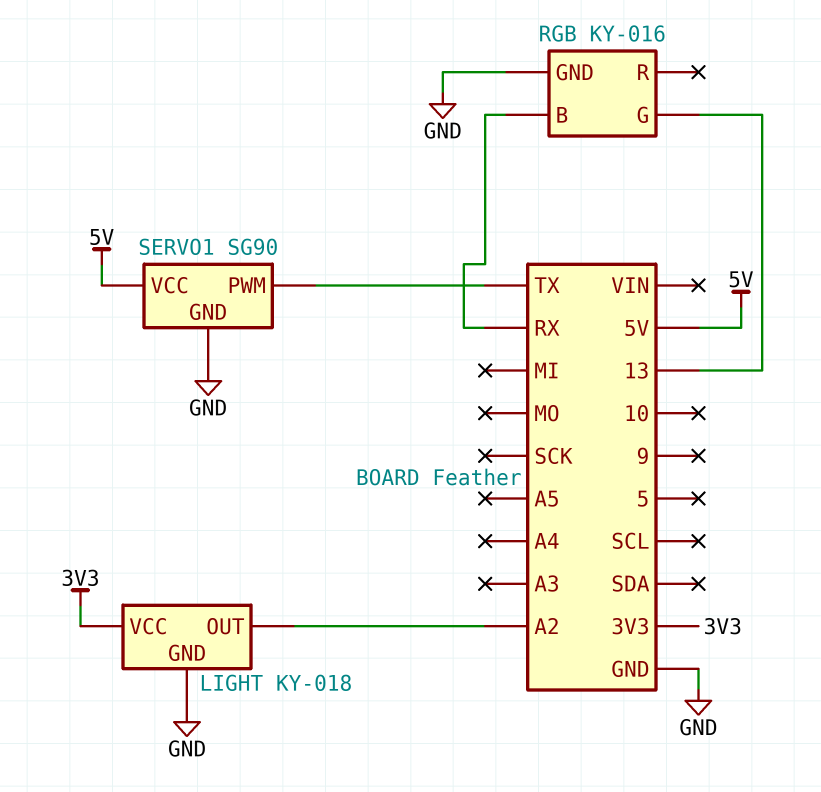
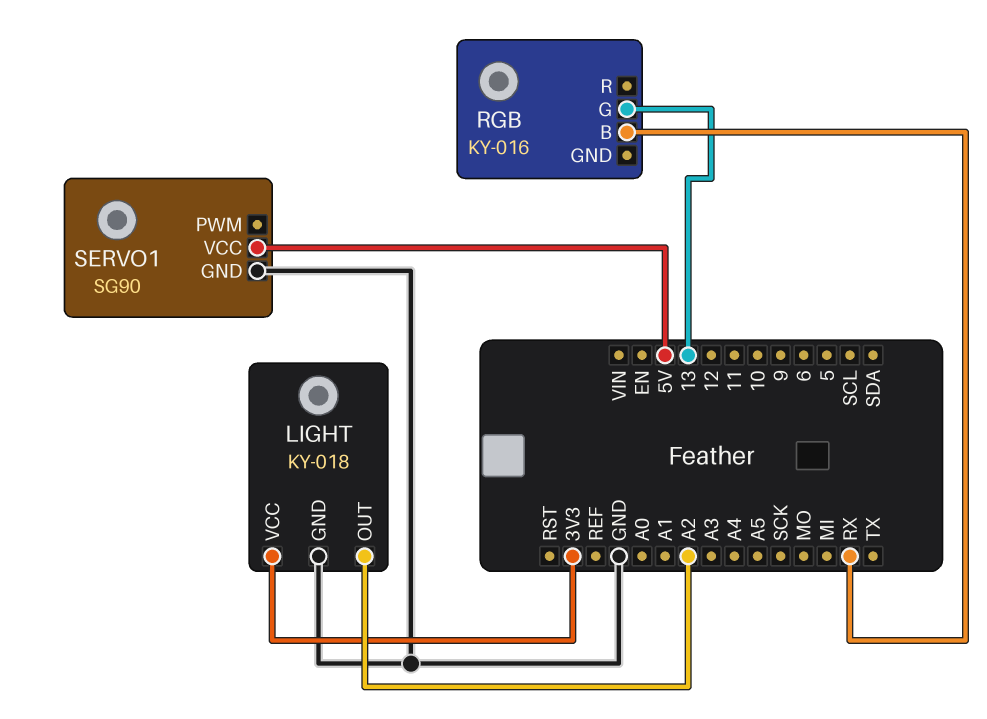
RGB pin GND: GND -> none
SERVO1 pin PWM: TX -> none

